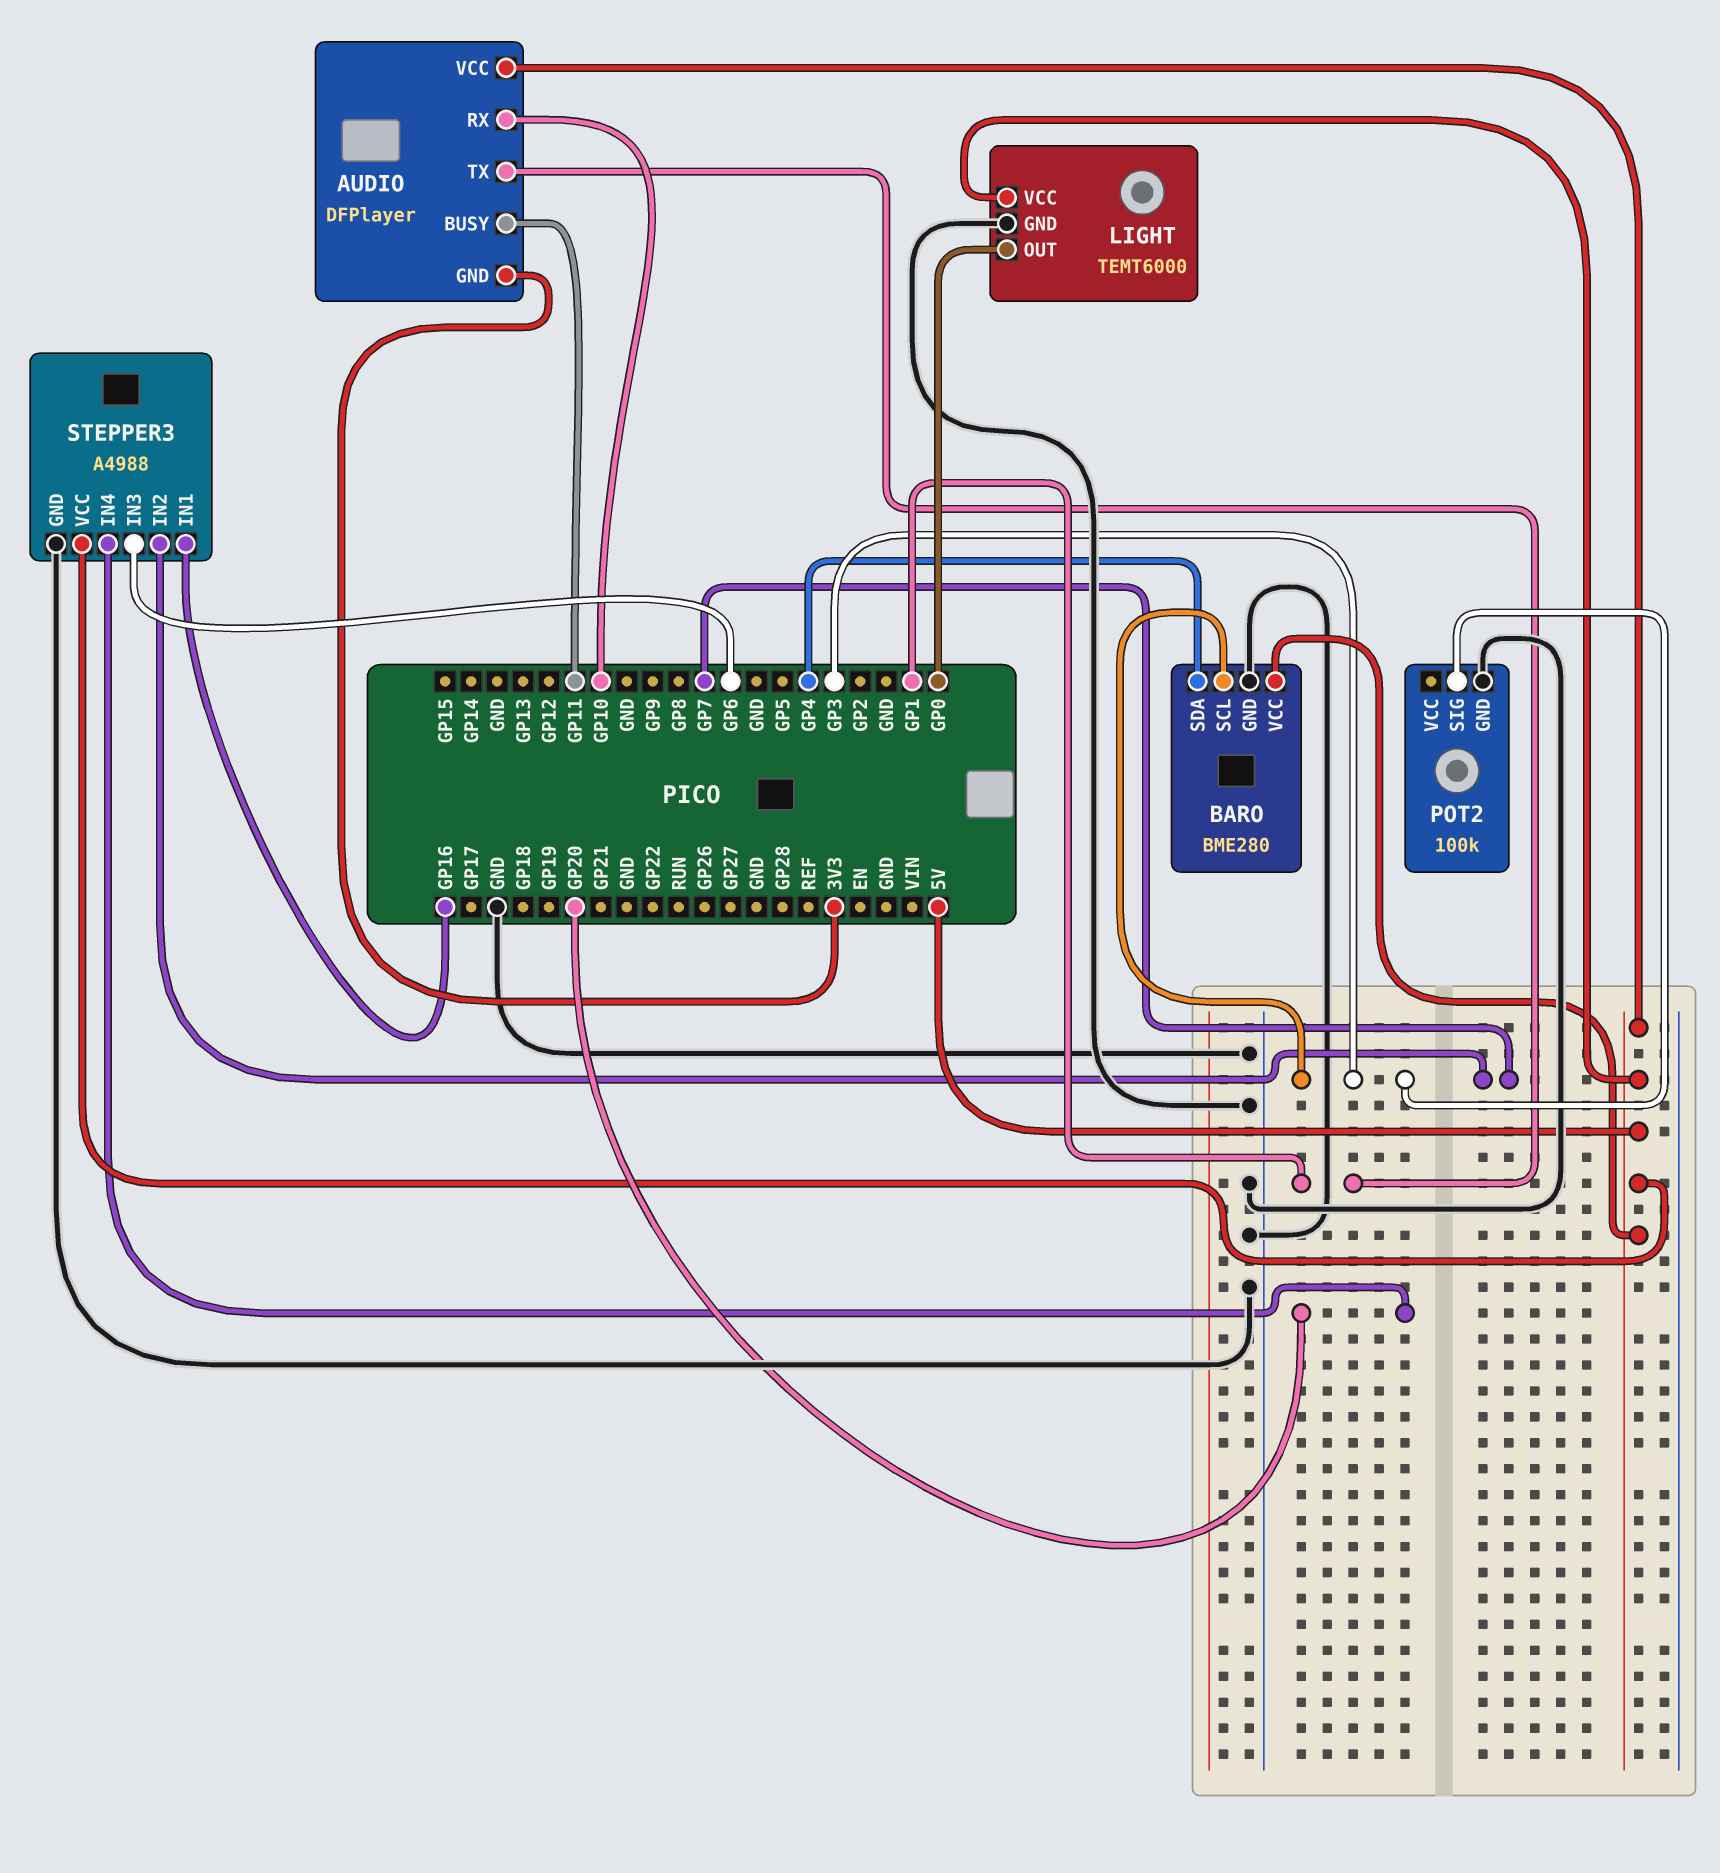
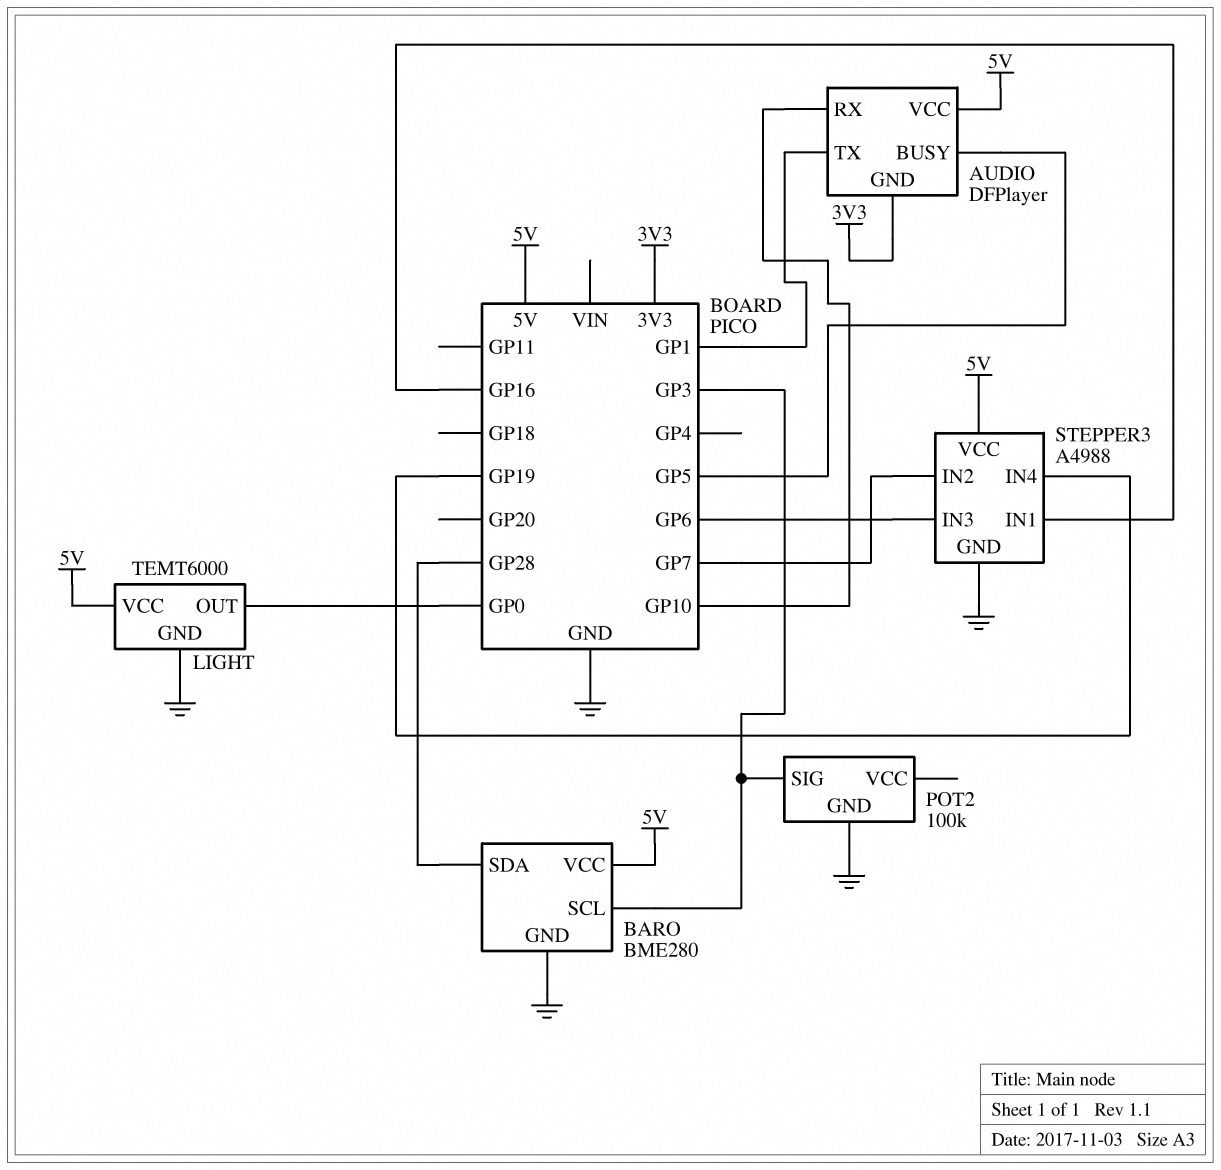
AUDIO pin BUSY: GP11 -> GP5
BARO pin SDA: GP4 -> GP28
STEPPER3 pin IN4: GP20 -> GP19

